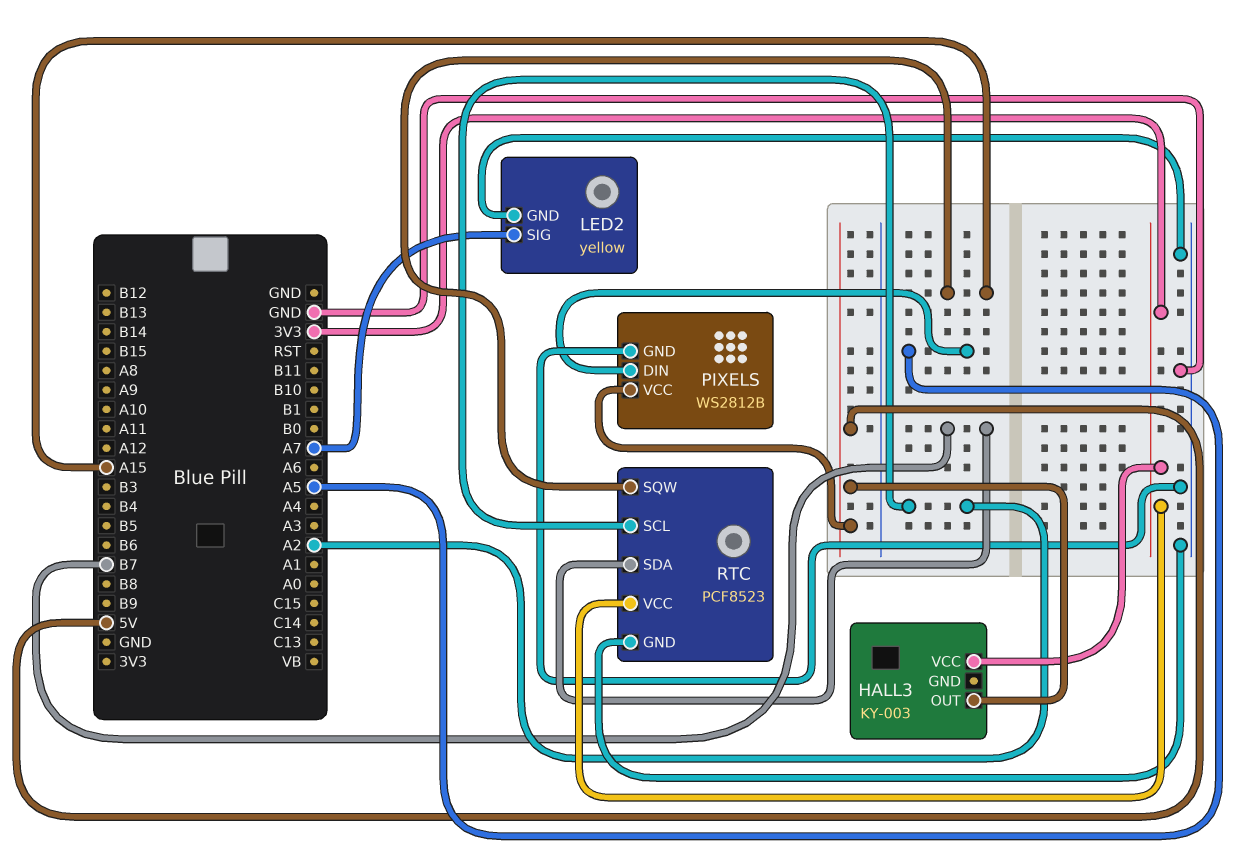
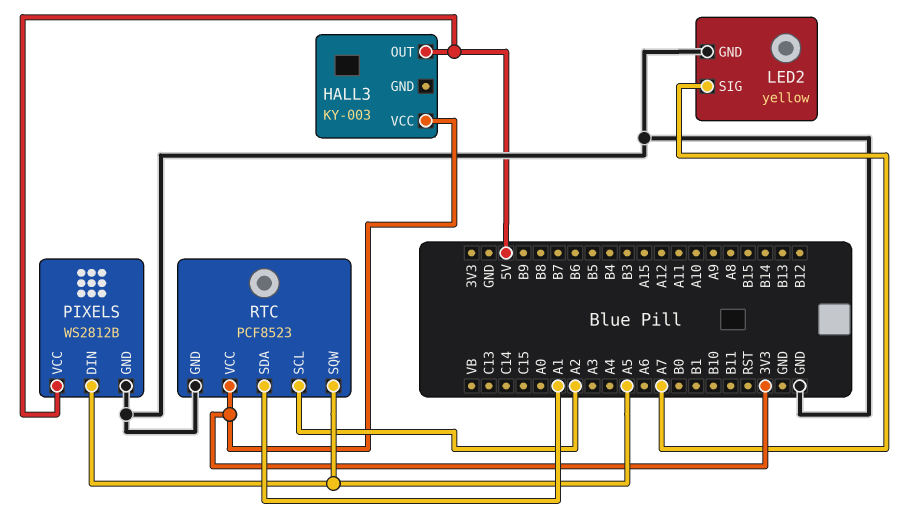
RTC pin SDA: B7 -> A1
RTC pin SQW: A15 -> A5

